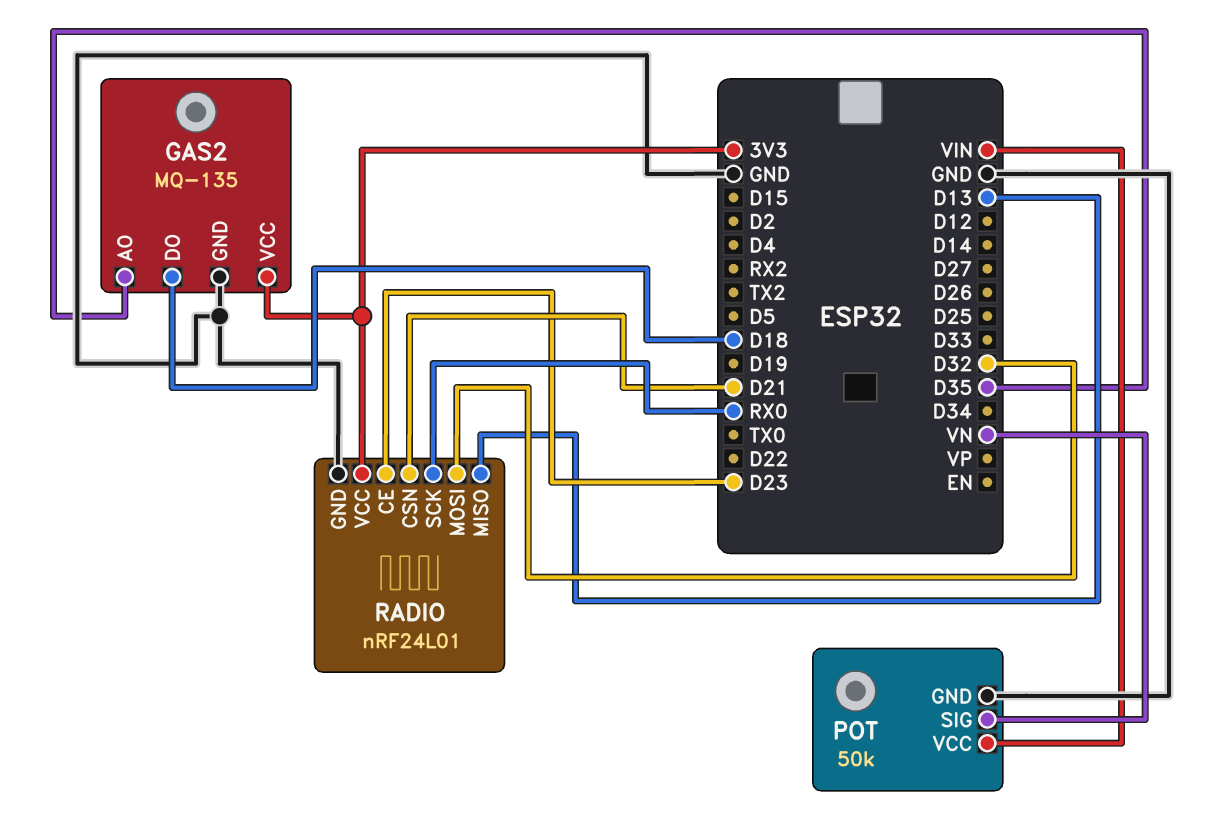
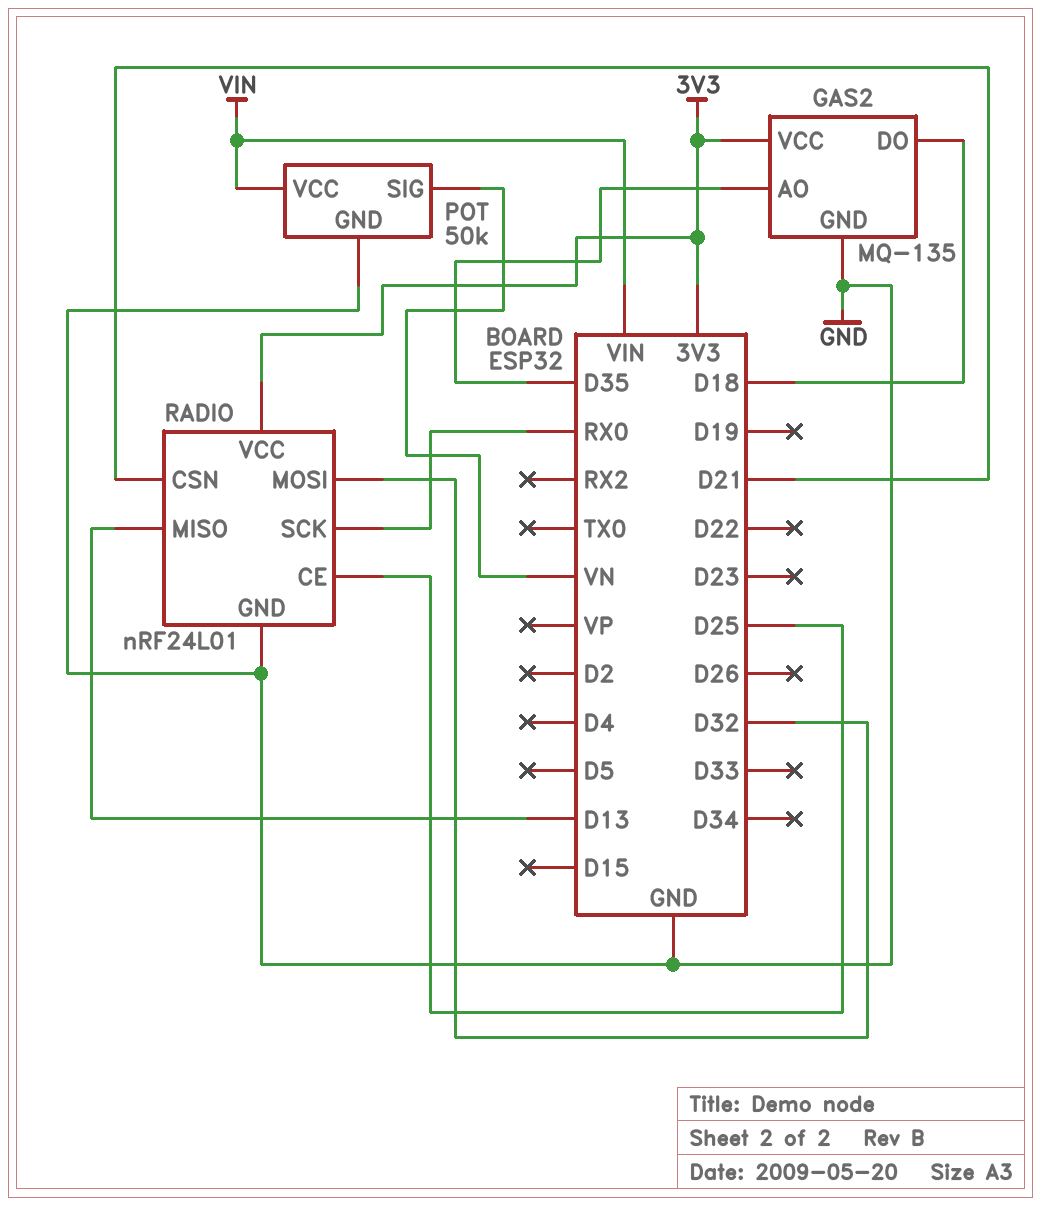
RADIO pin CE: D23 -> D25

